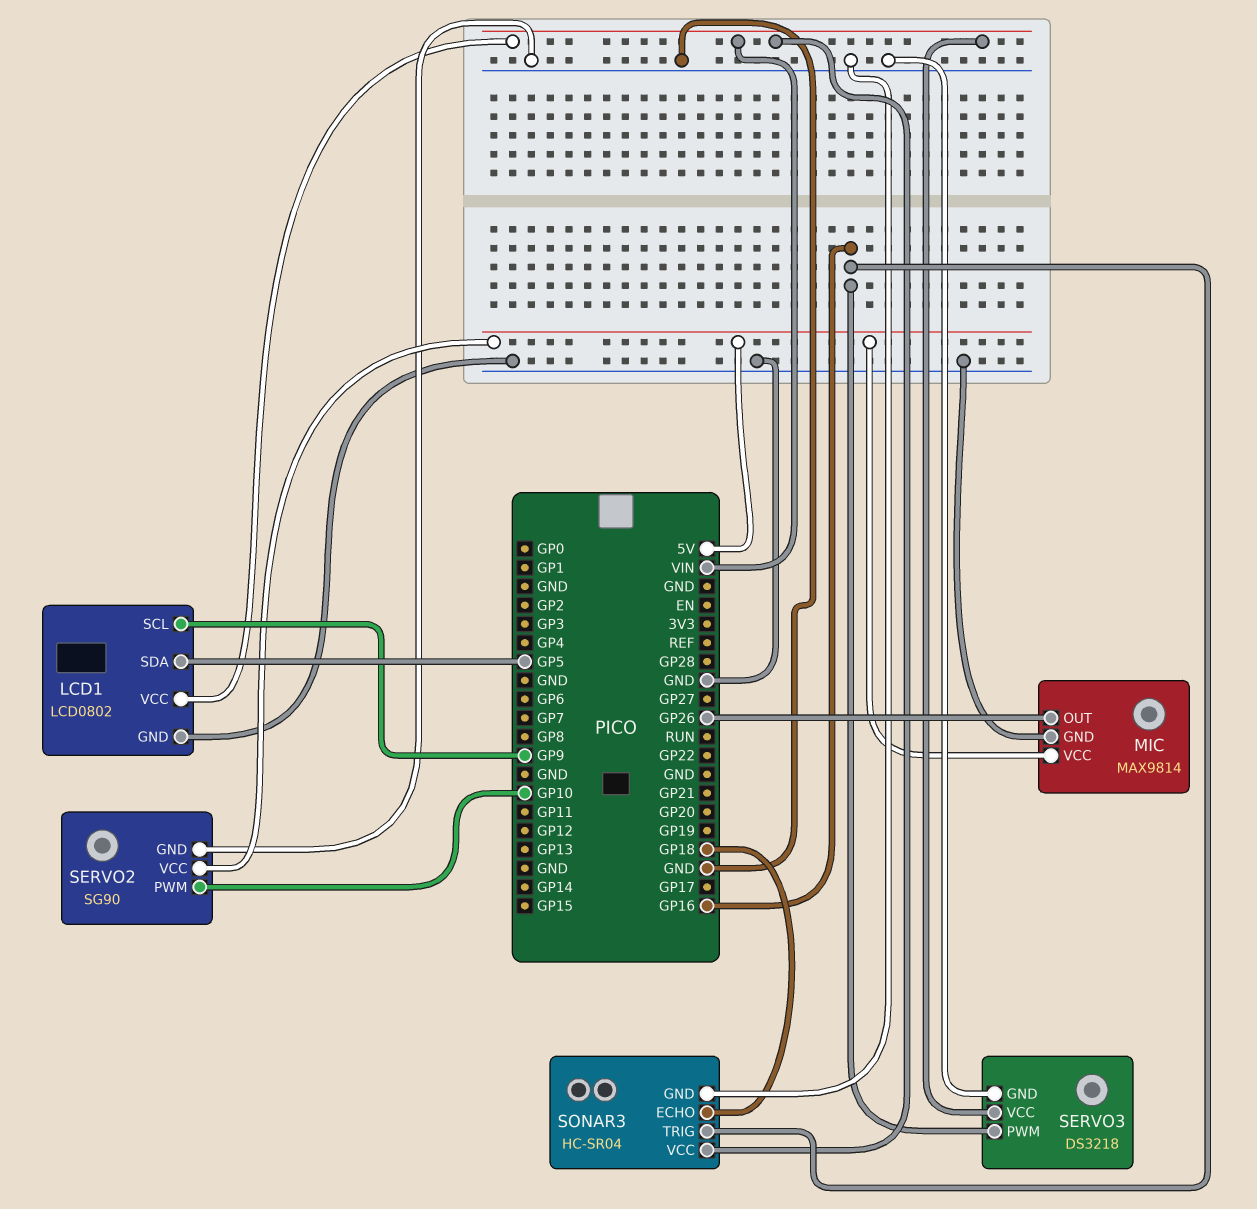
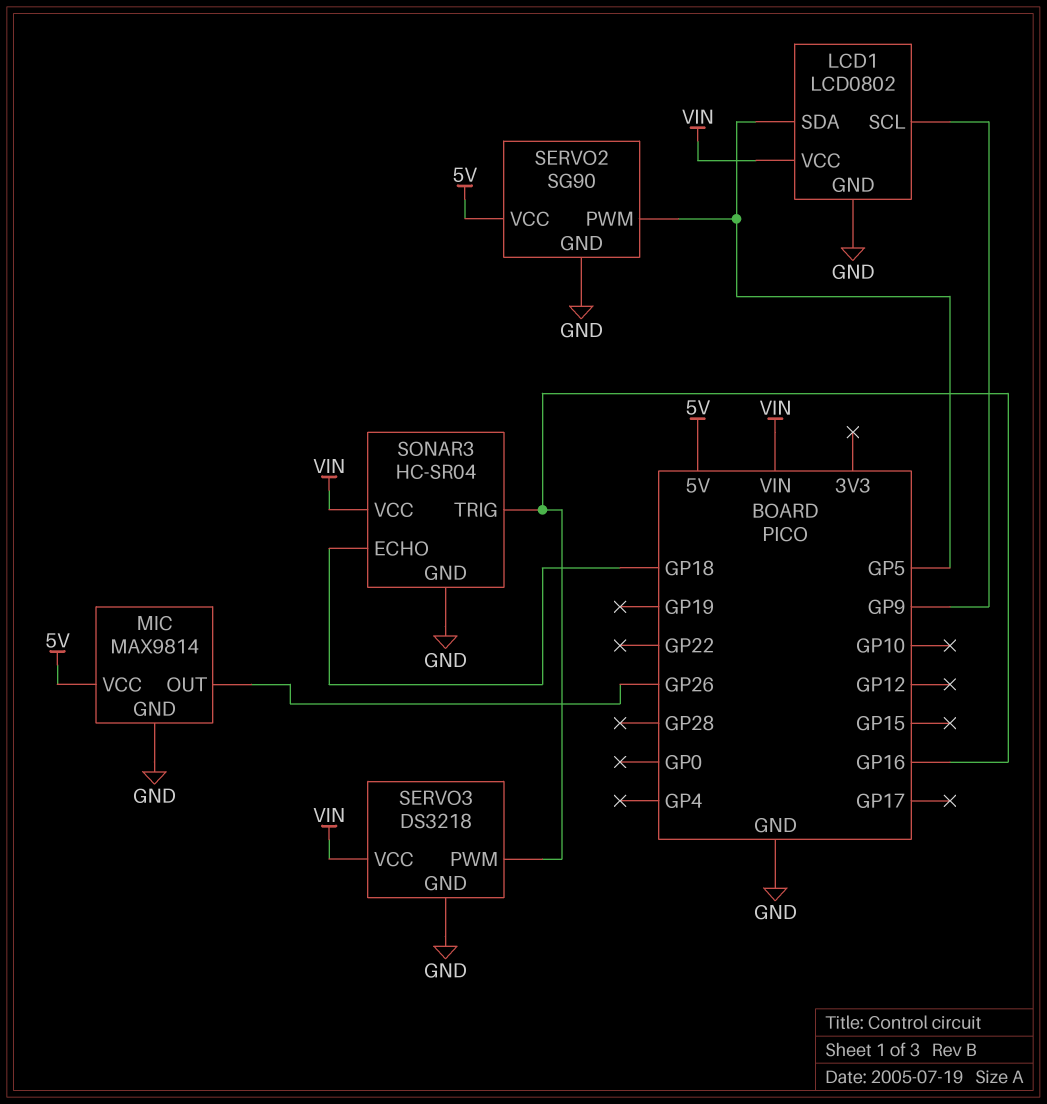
SERVO2 pin PWM: GP10 -> GP5

